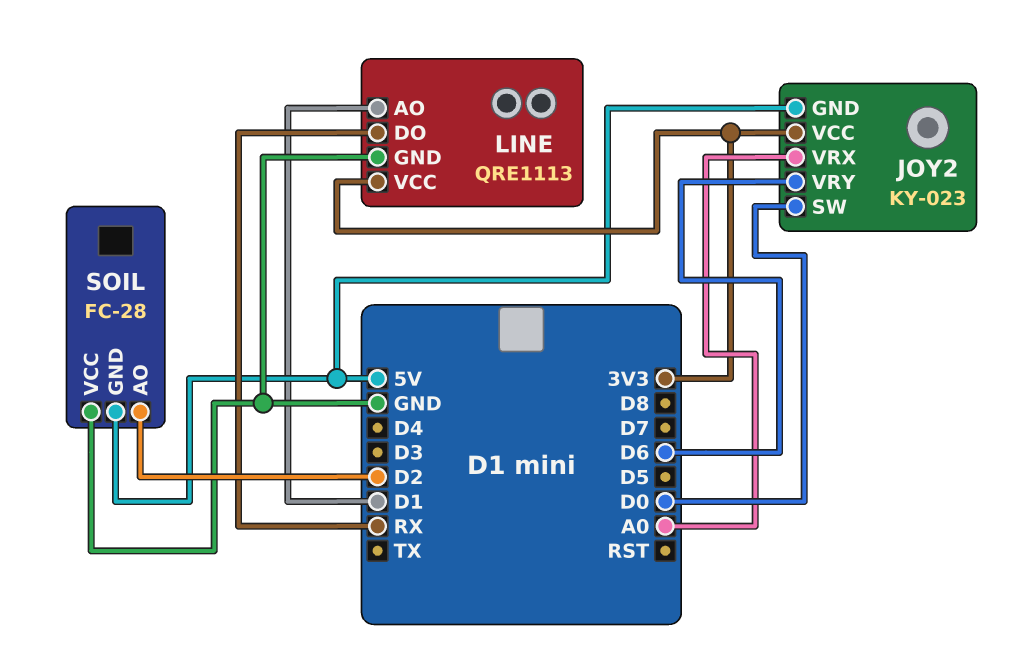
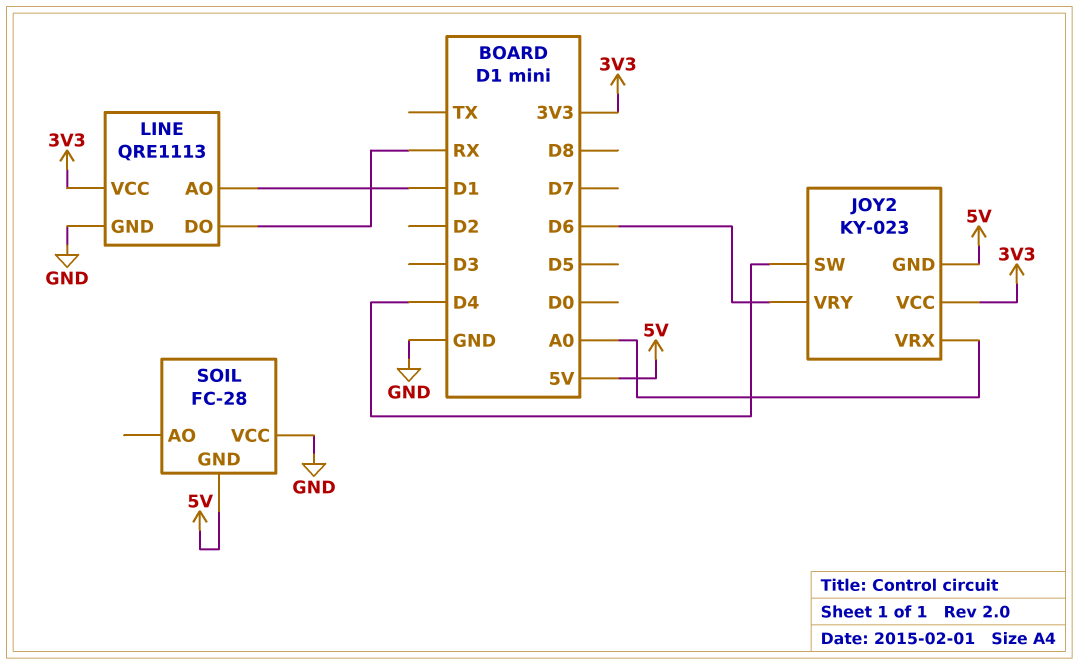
JOY2 pin SW: D0 -> D4
SOIL pin AO: D2 -> none

